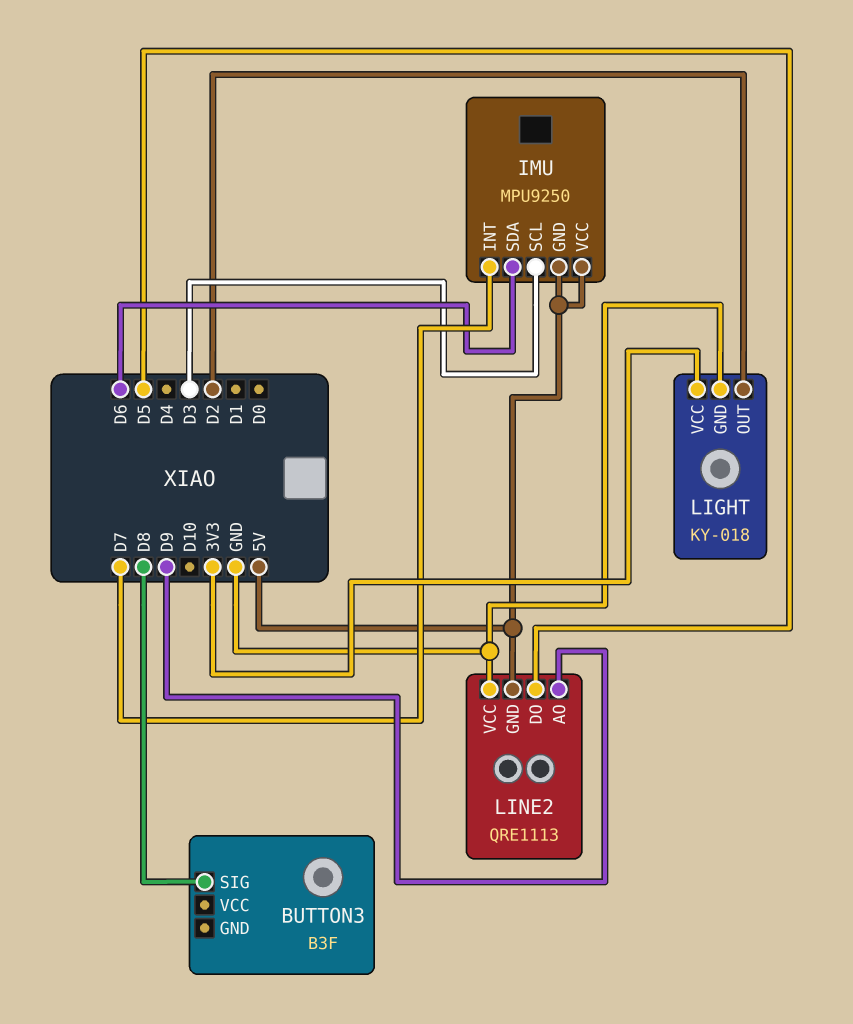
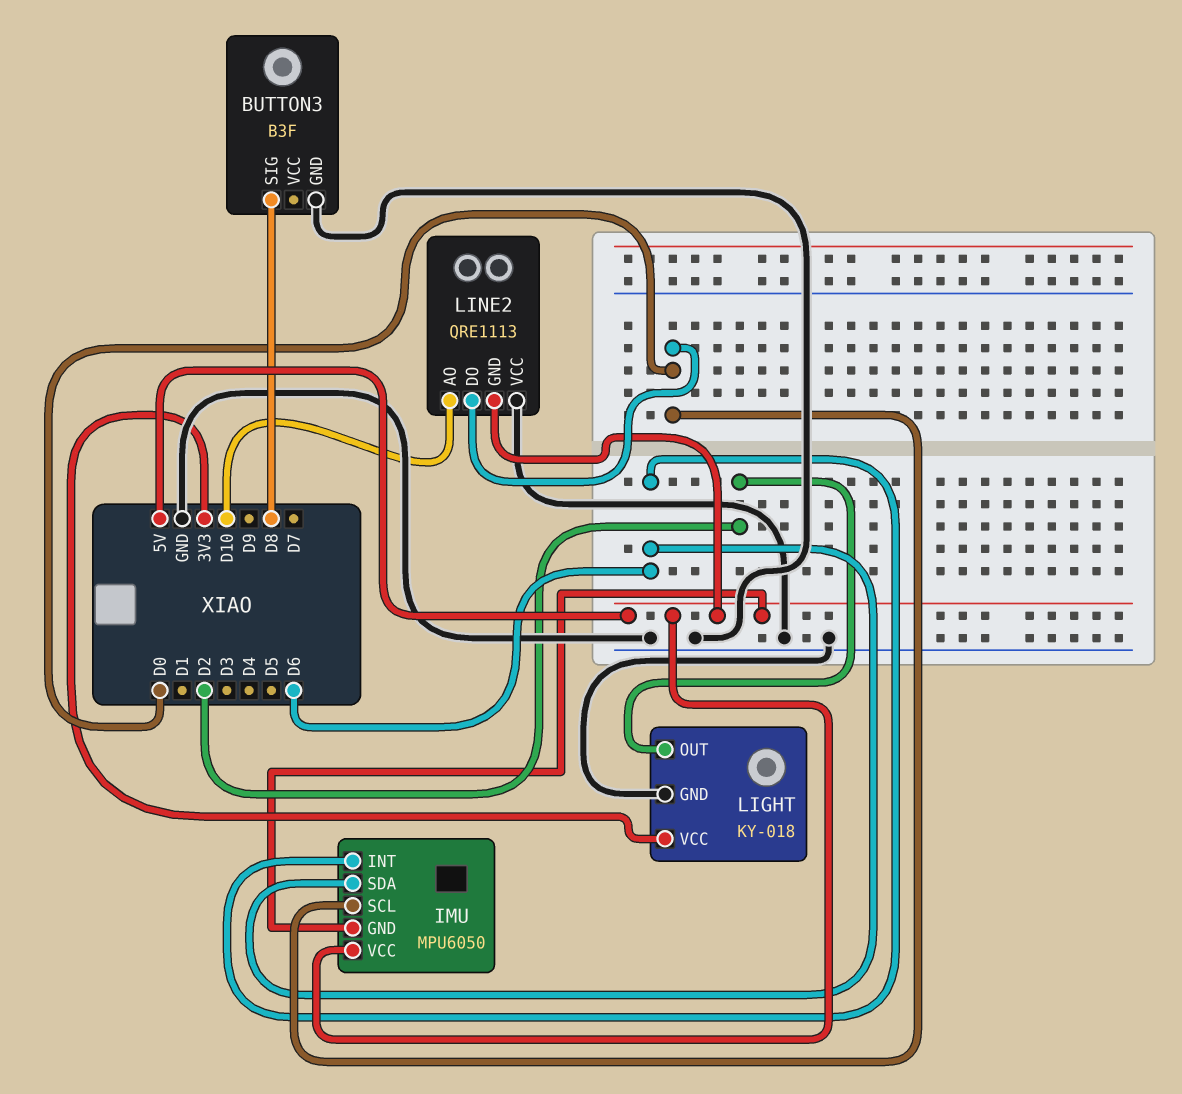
BUTTON3 pin GND: none -> GND
IMU: MPU9250 -> MPU6050
IMU pin INT: D7 -> D6
IMU pin SCL: D3 -> D0
LINE2 pin AO: D9 -> D10
LINE2 pin DO: D5 -> D0

